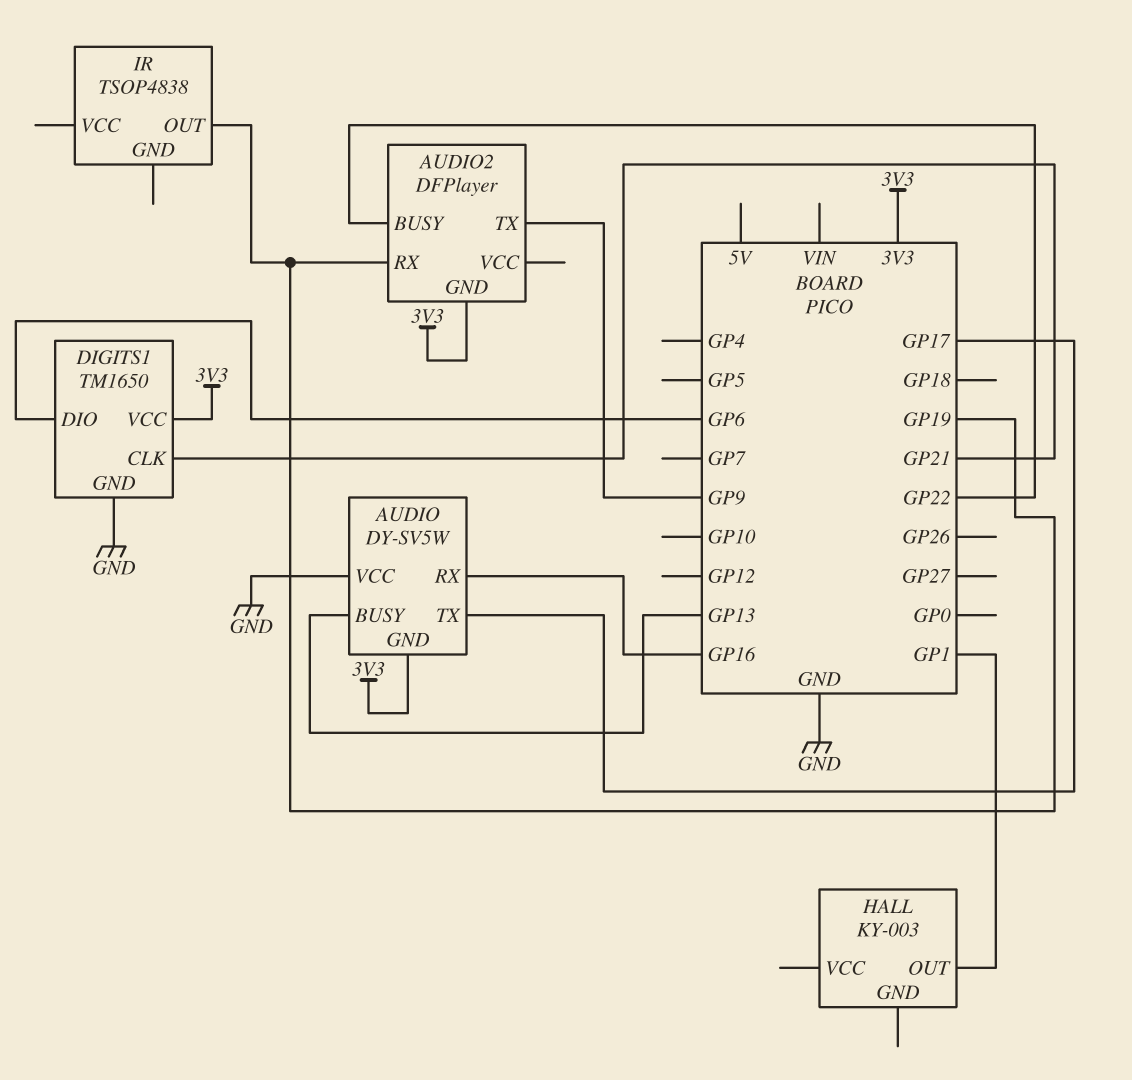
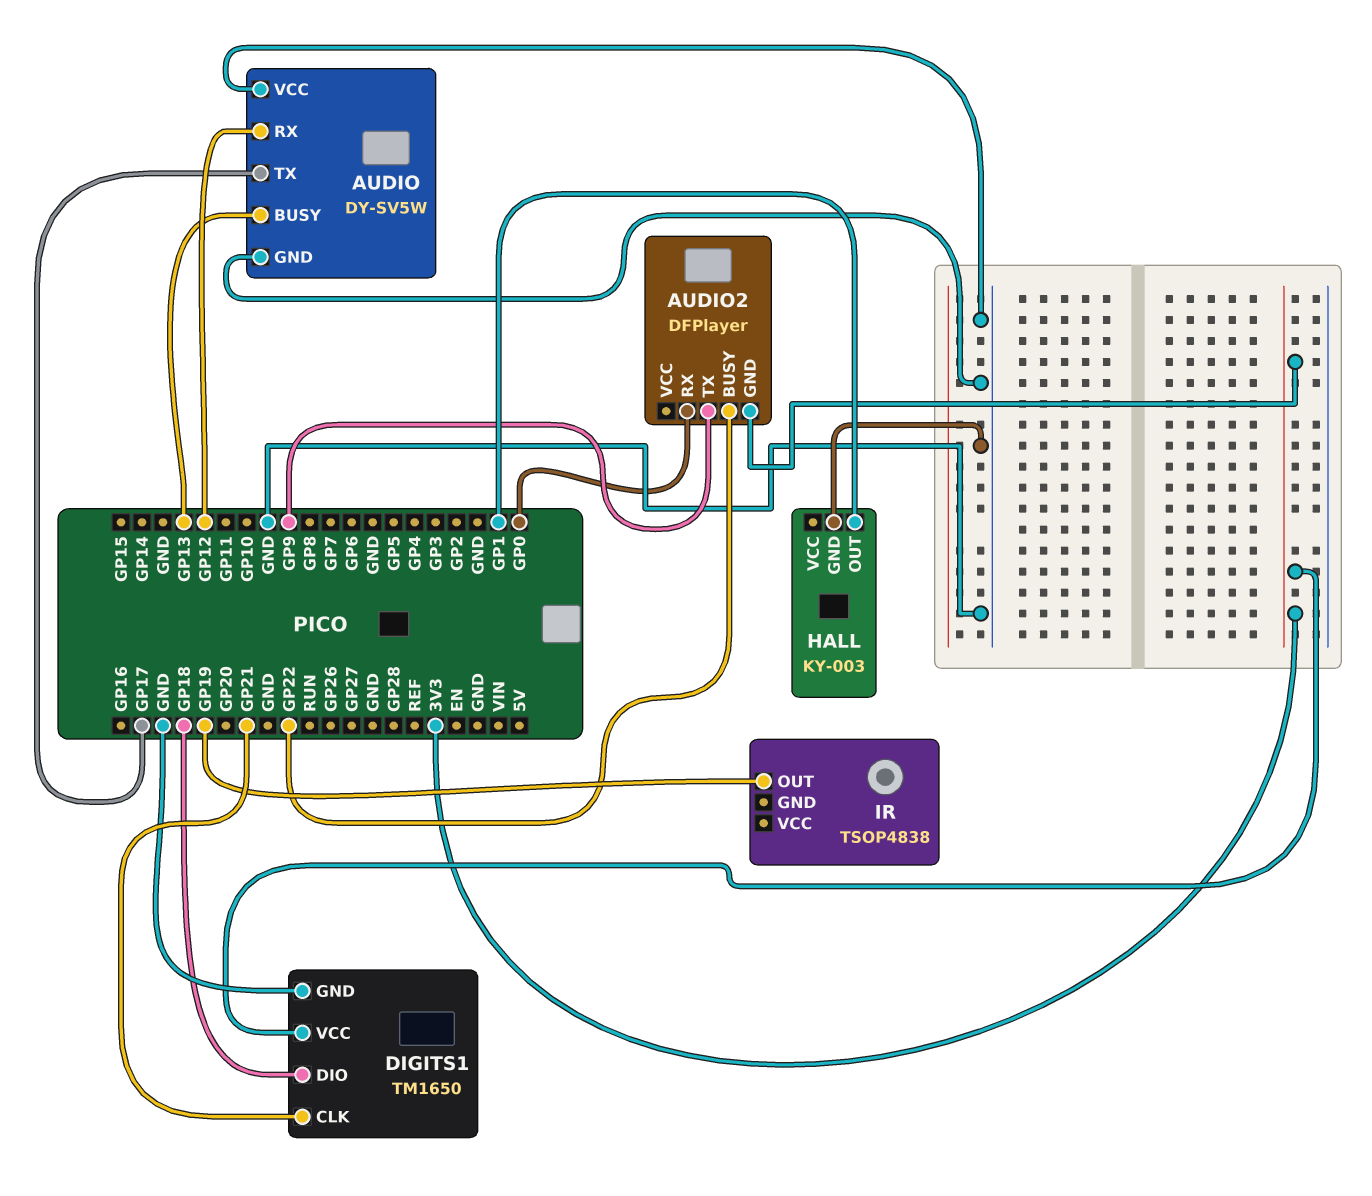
AUDIO pin GND: 3V3 -> GND
AUDIO pin RX: GP16 -> GP12
AUDIO2 pin RX: GP19 -> GP0
DIGITS1 pin DIO: GP6 -> GP18
HALL pin GND: none -> GND

